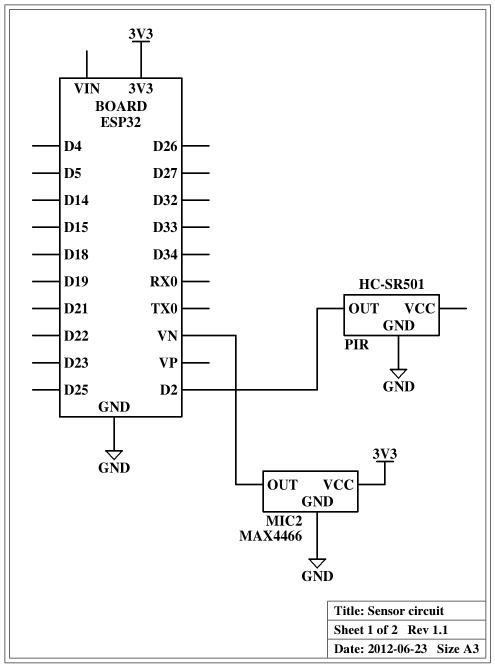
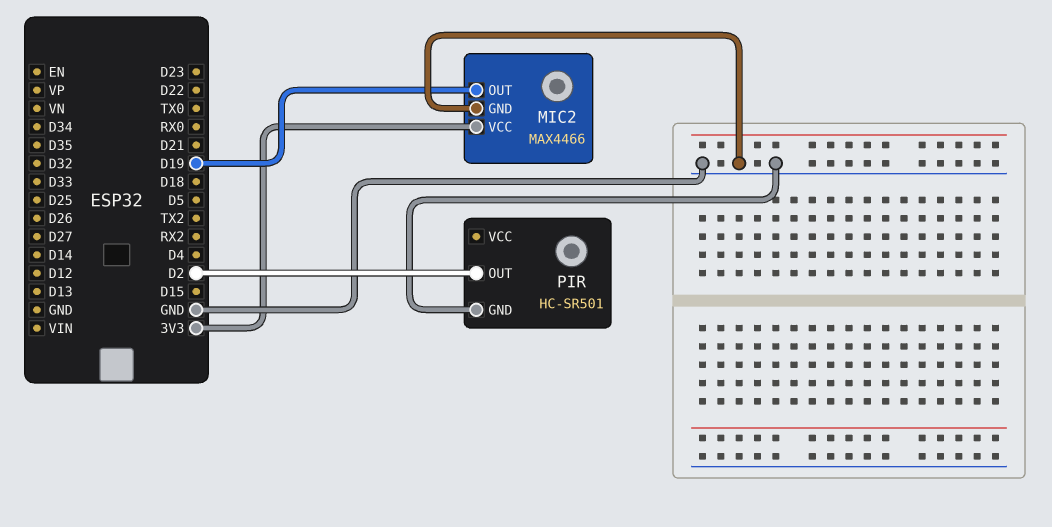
MIC2 pin OUT: VN -> D19

